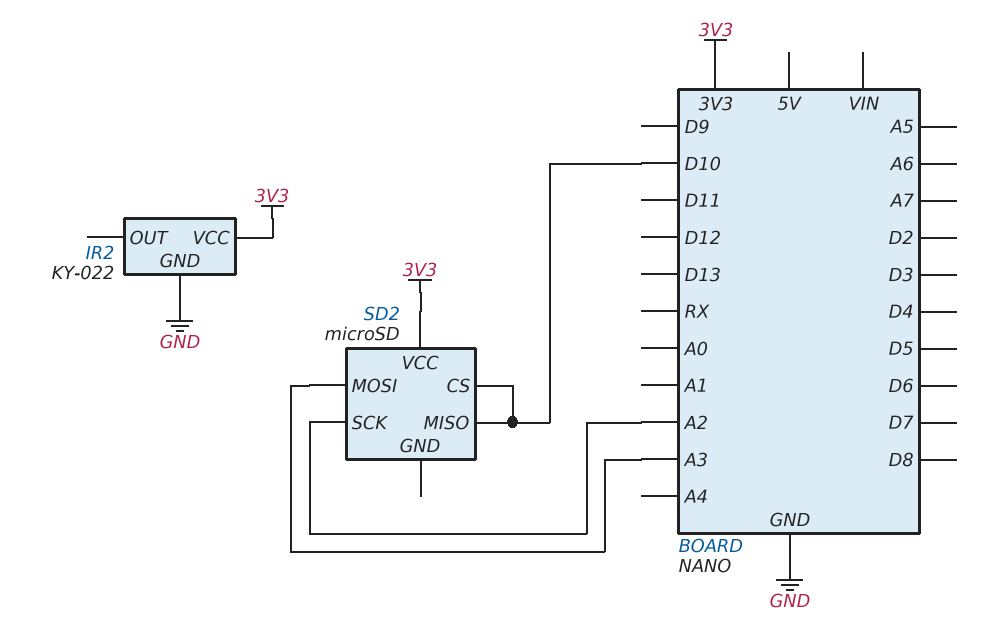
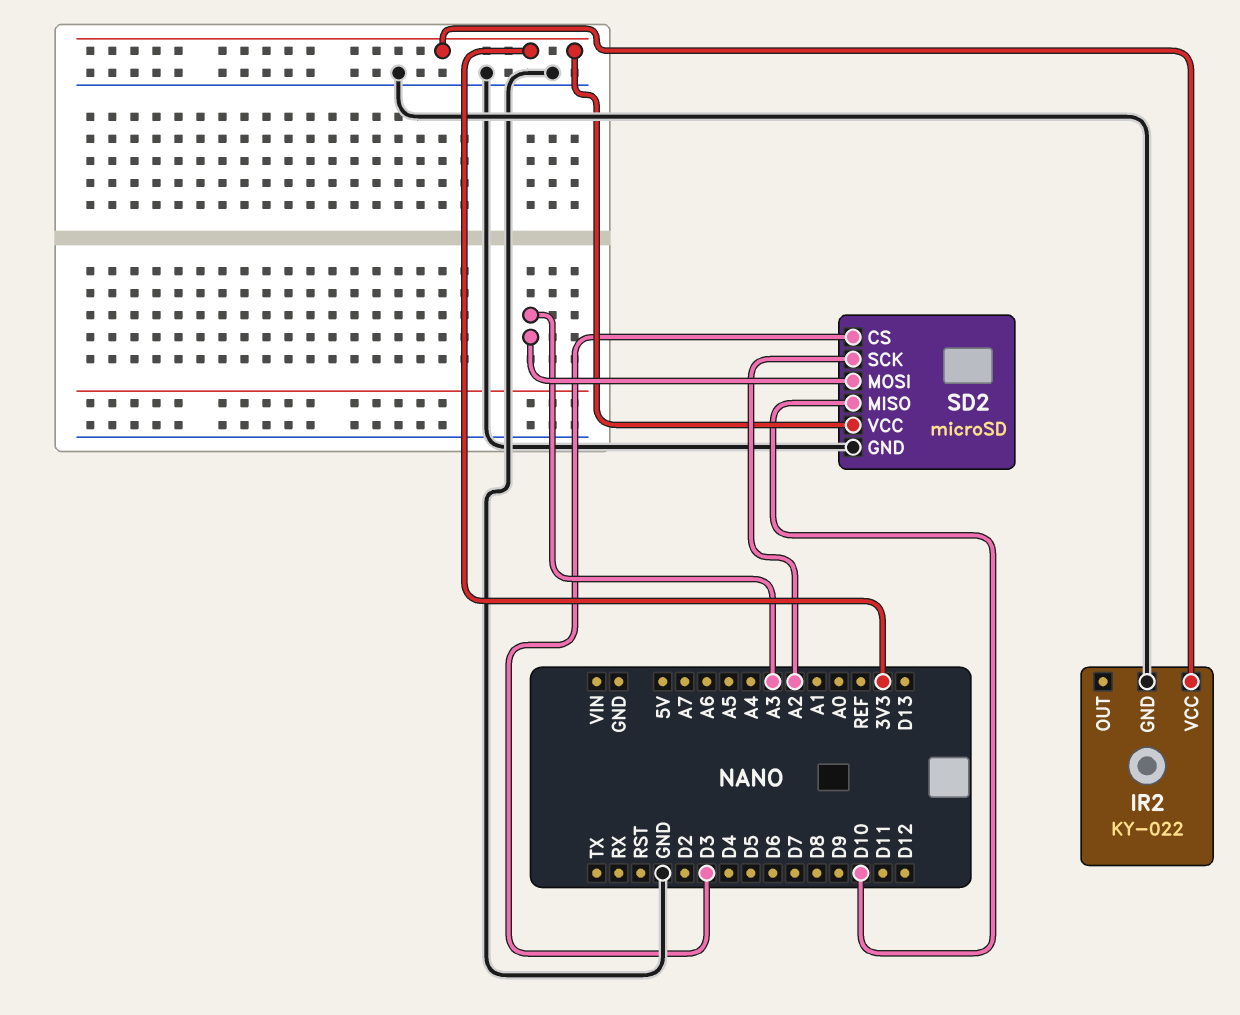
SD2 pin CS: D10 -> D3
SD2 pin GND: none -> GND

